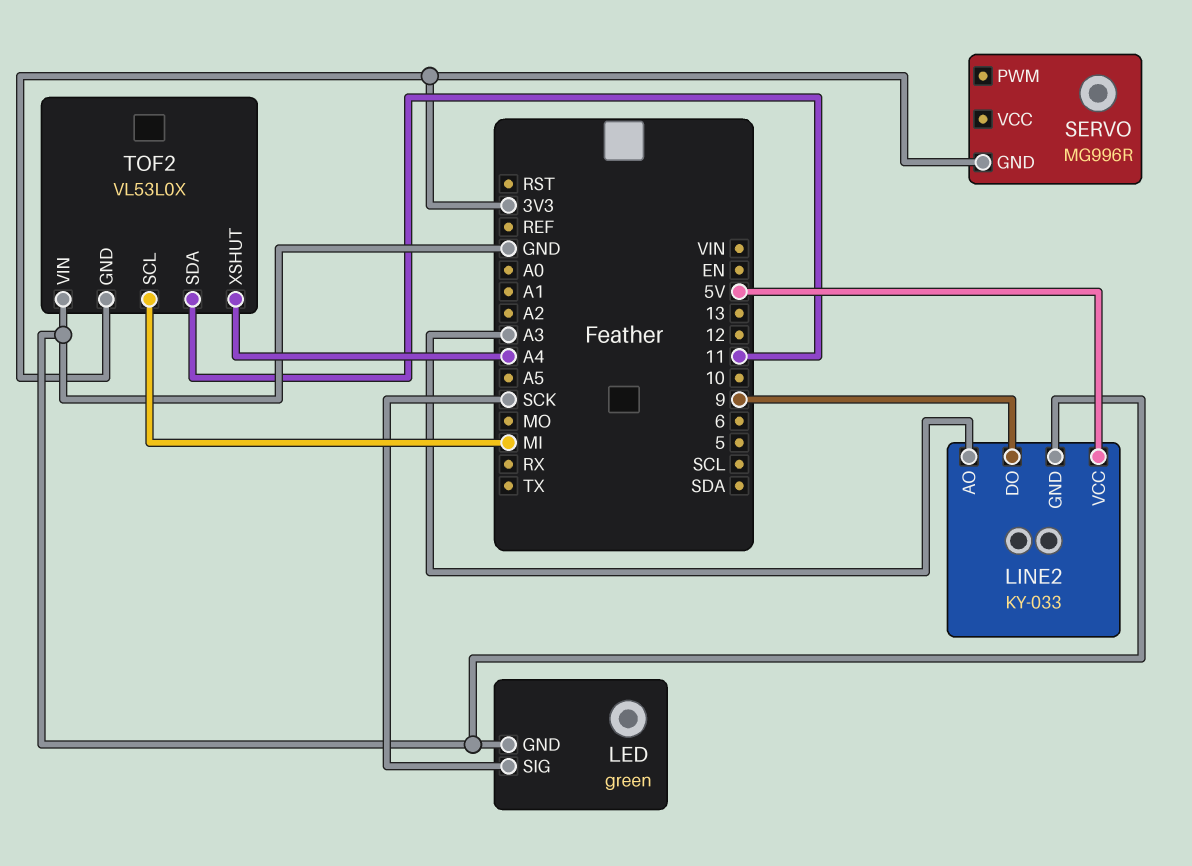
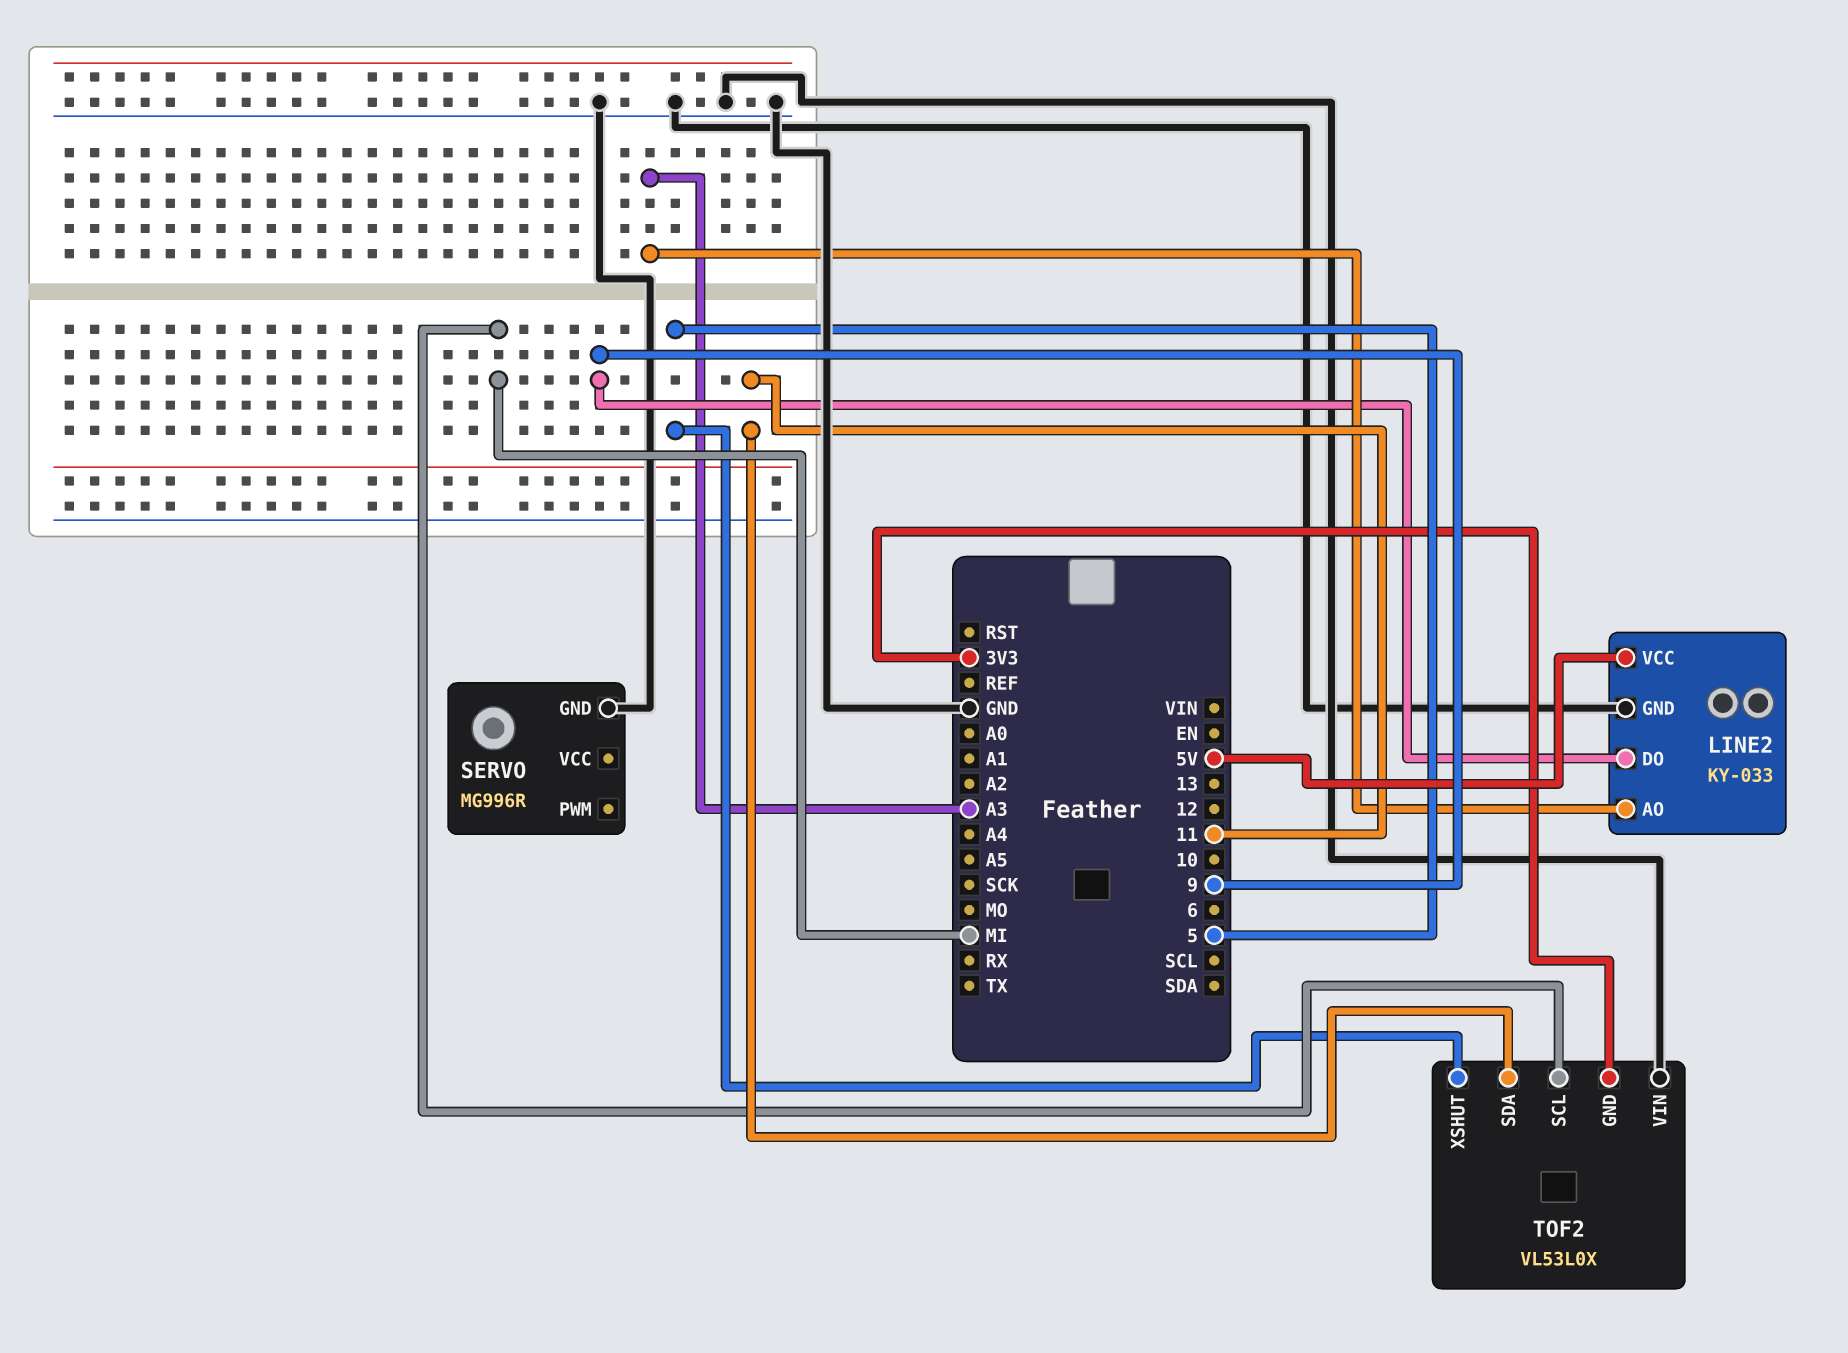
LED: green -> none
LED pin GND: GND -> none
LED pin SIG: SCK -> none
SERVO pin GND: 3V3 -> GND
TOF2 pin XSHUT: A4 -> 5

